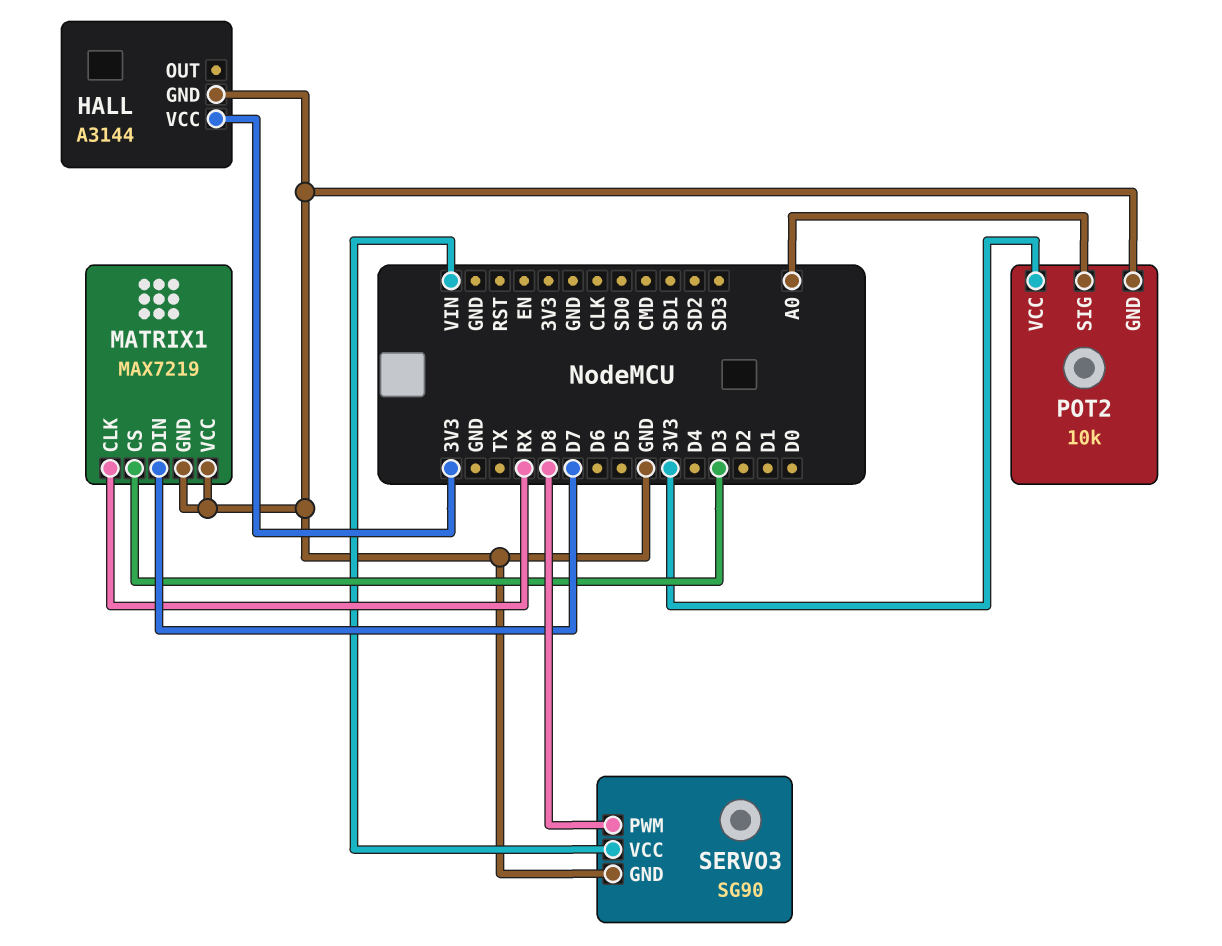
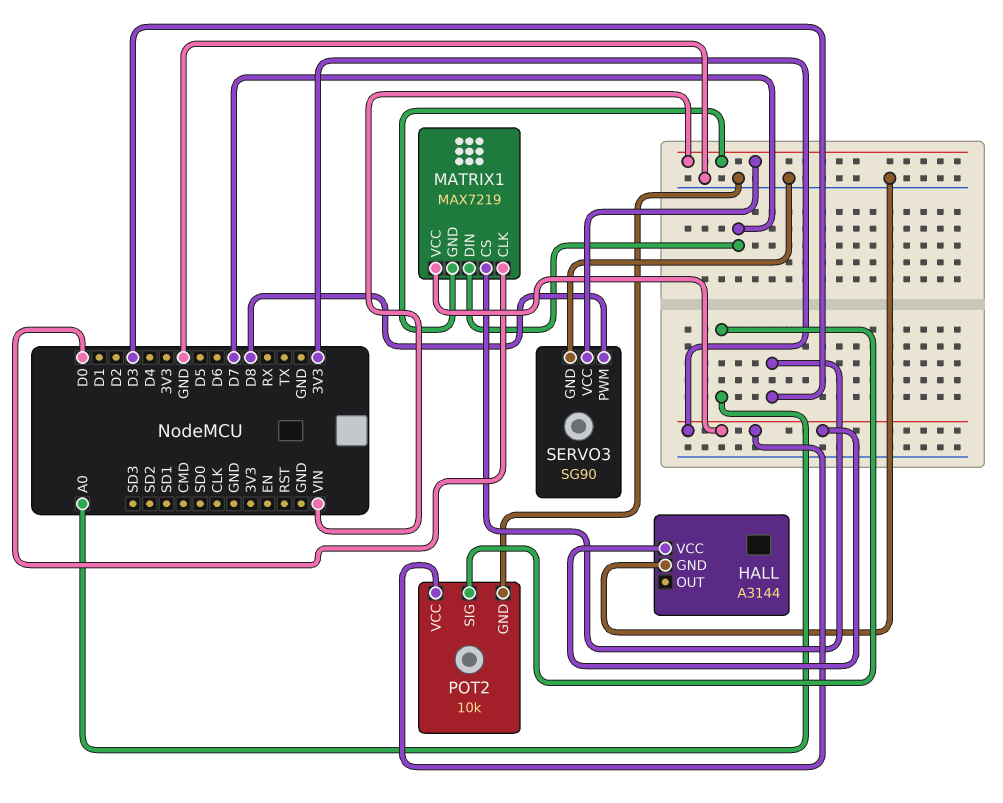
MATRIX1 pin CLK: RX -> D0
MATRIX1 pin GND: GND -> VIN
MATRIX1 pin VCC: GND -> 3V3

